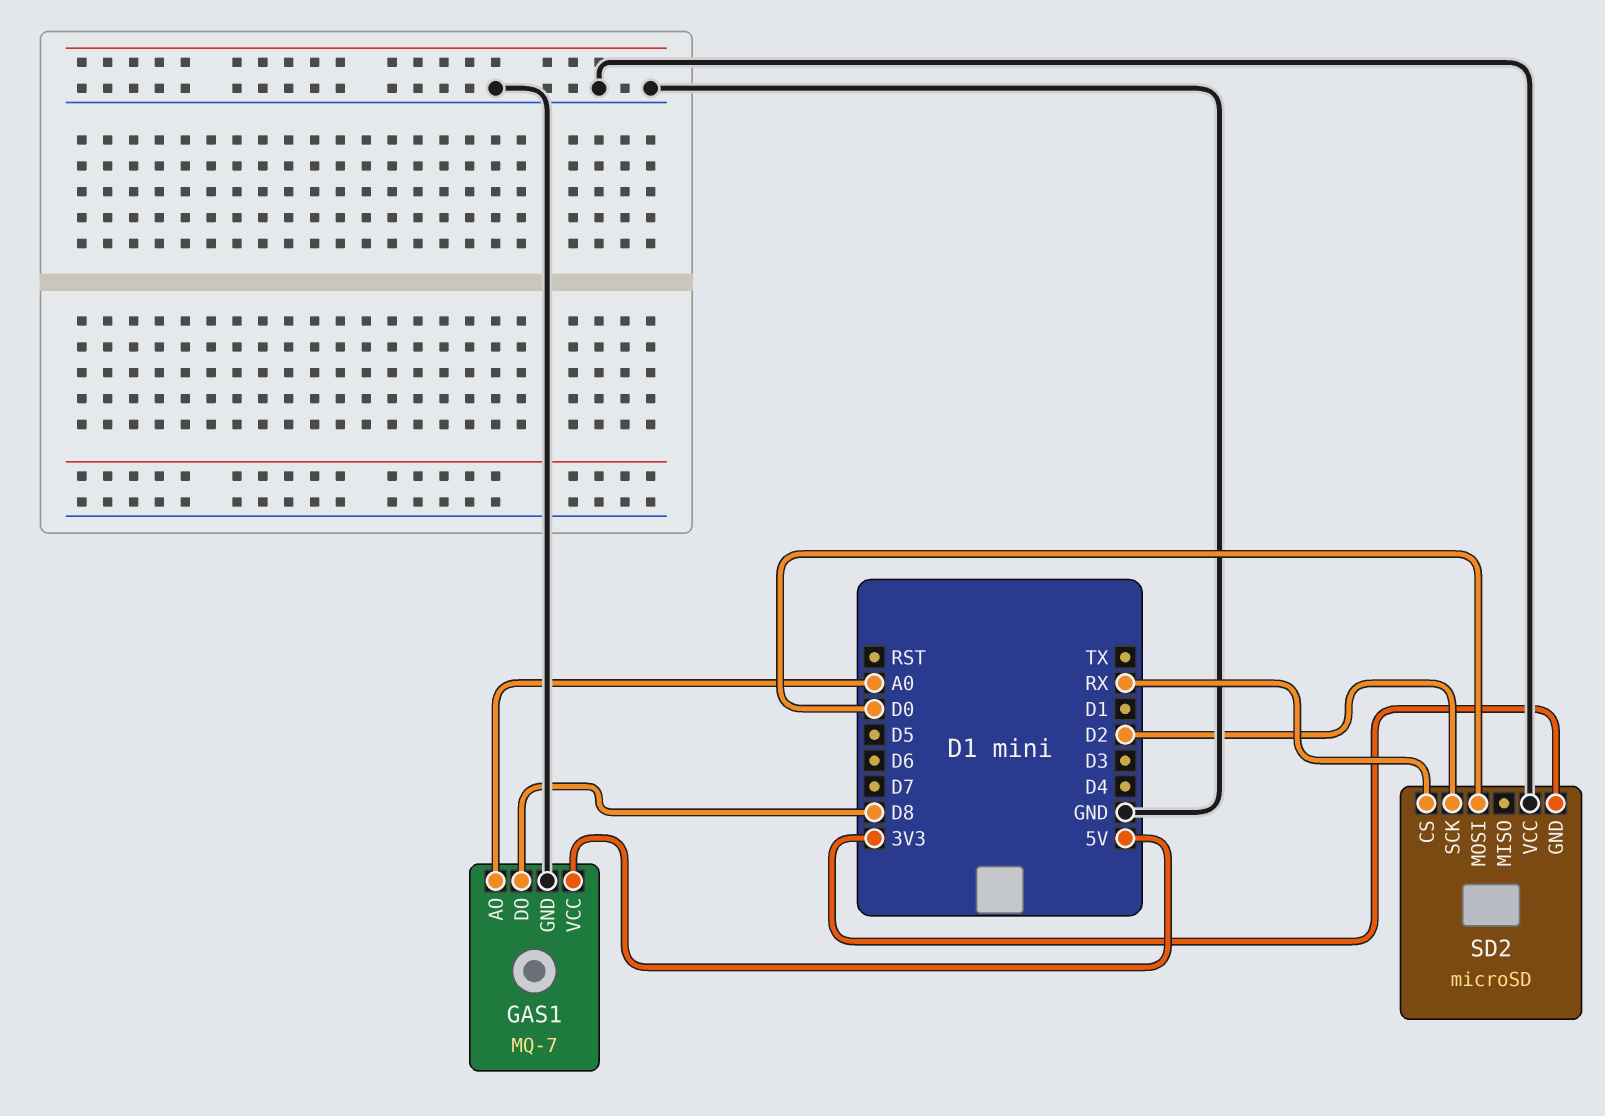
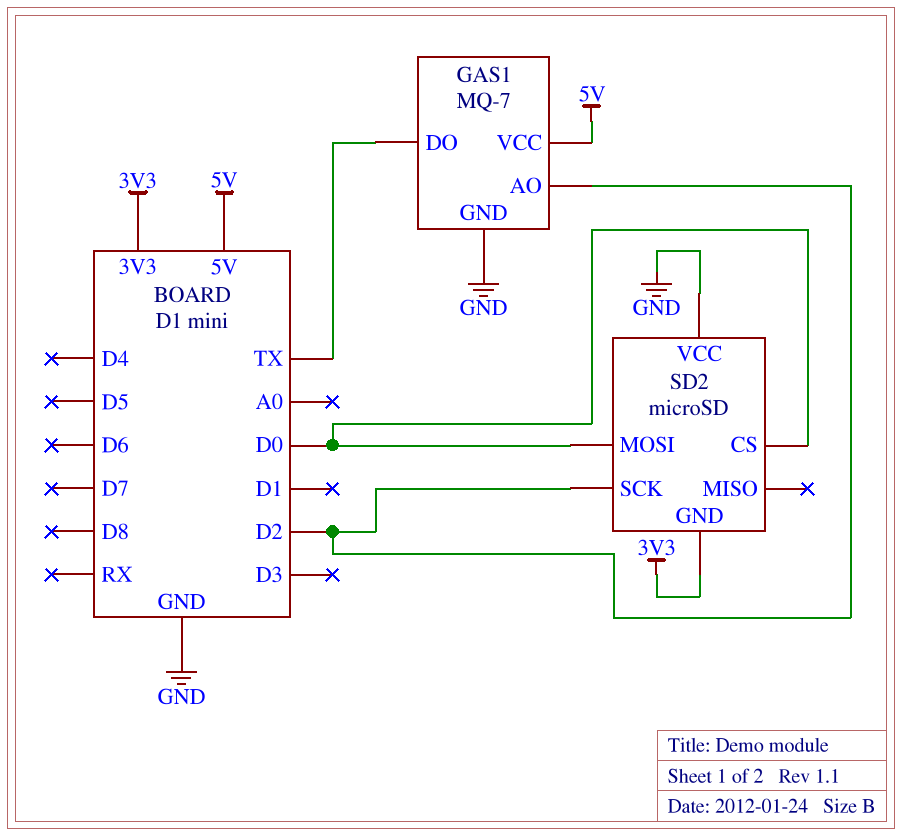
GAS1 pin AO: A0 -> D2
GAS1 pin DO: D8 -> TX
SD2 pin CS: RX -> D0

